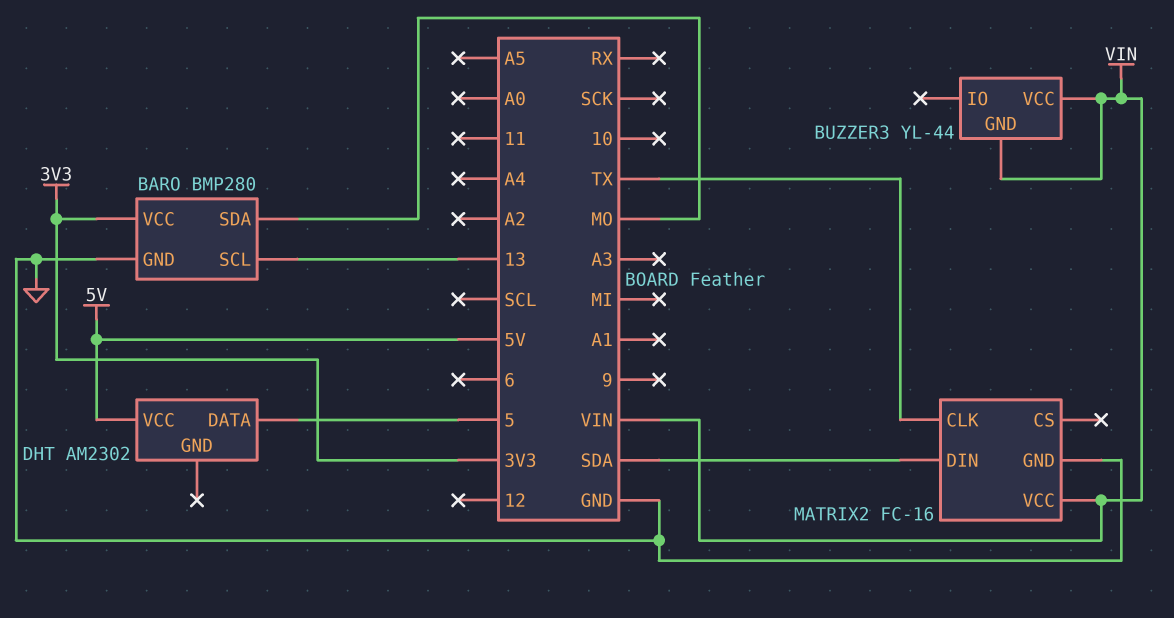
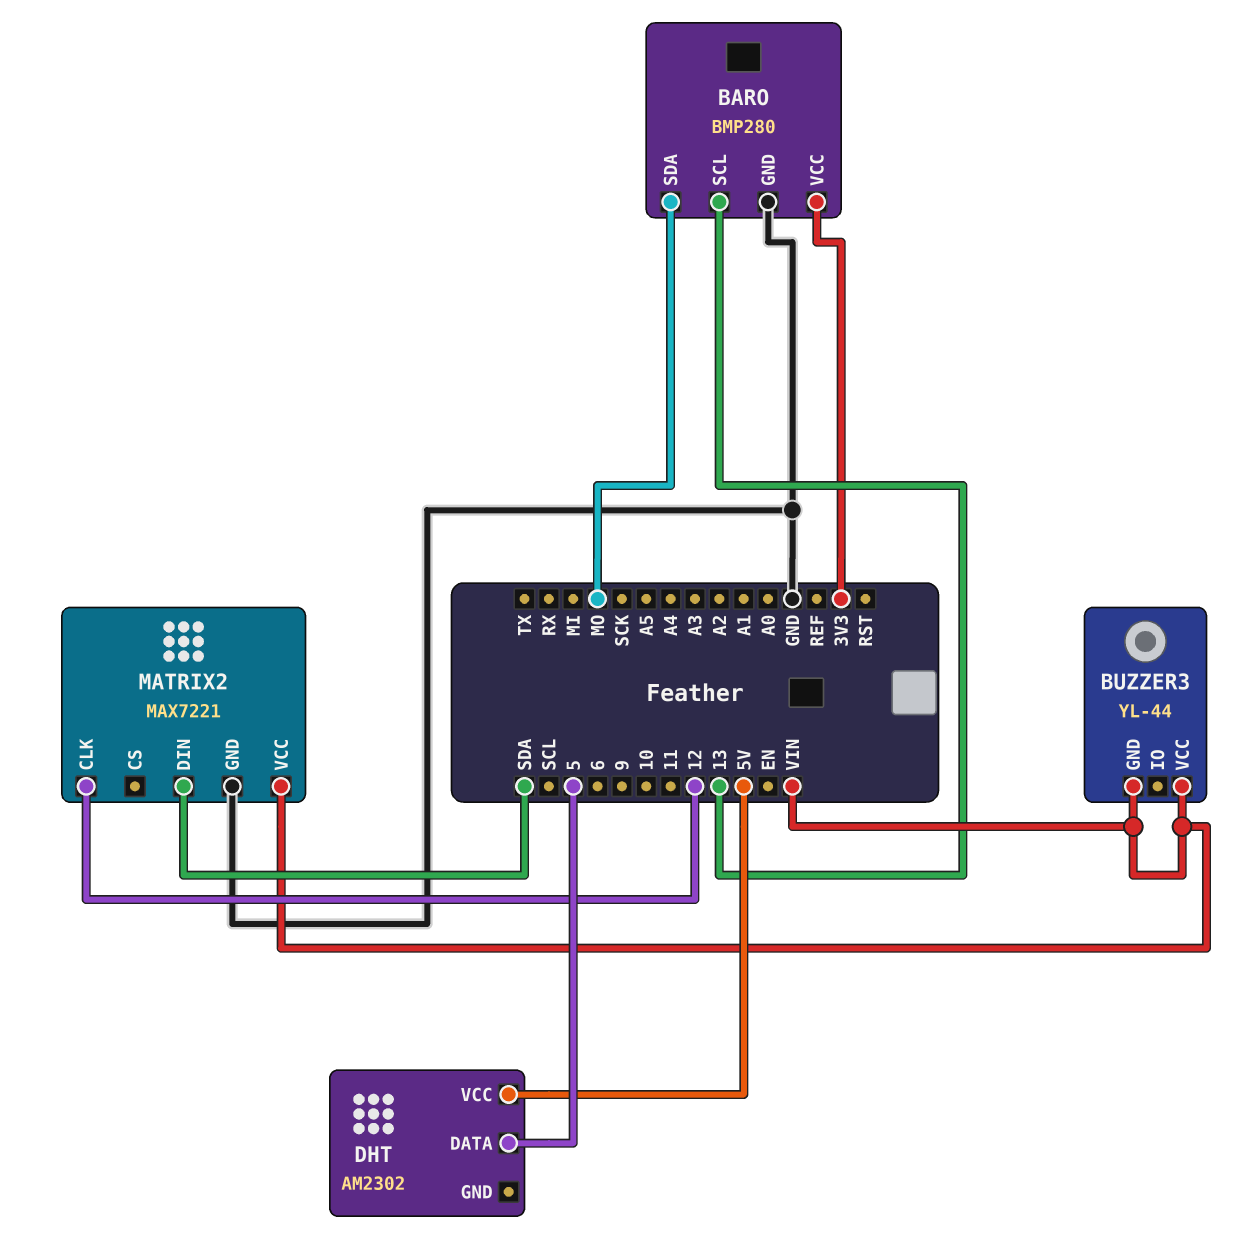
MATRIX2: FC-16 -> MAX7221
MATRIX2 pin CLK: TX -> 12

